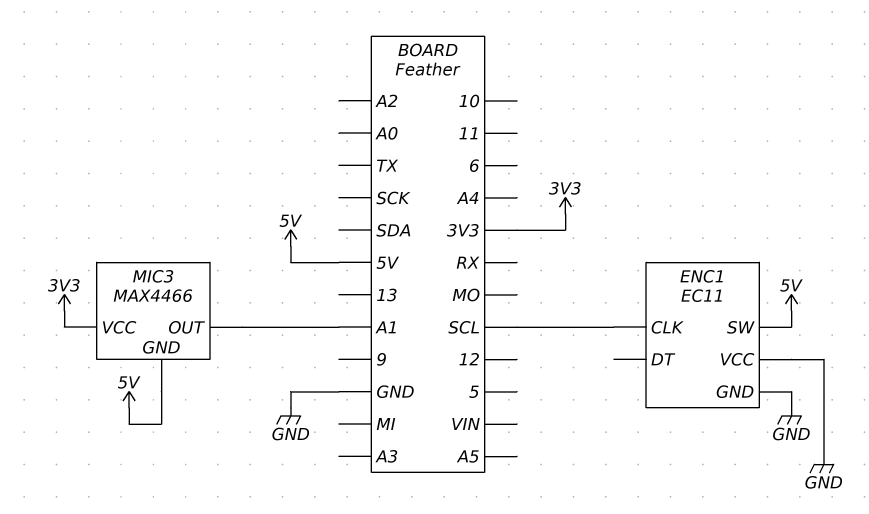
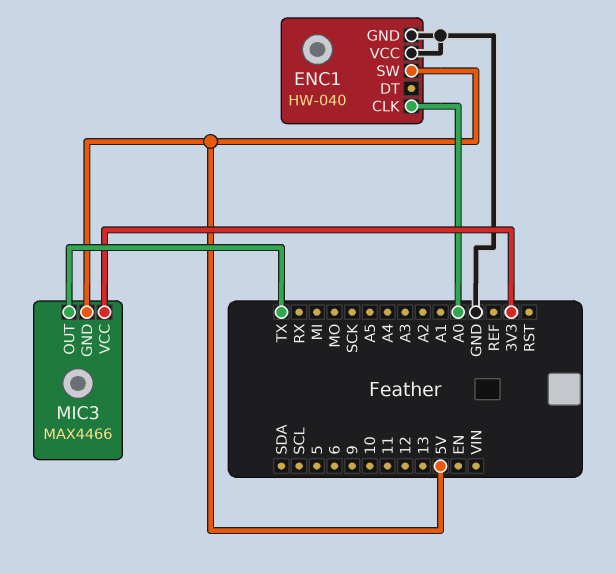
ENC1: EC11 -> HW-040
ENC1 pin CLK: SCL -> A0
MIC3 pin OUT: A1 -> TX

